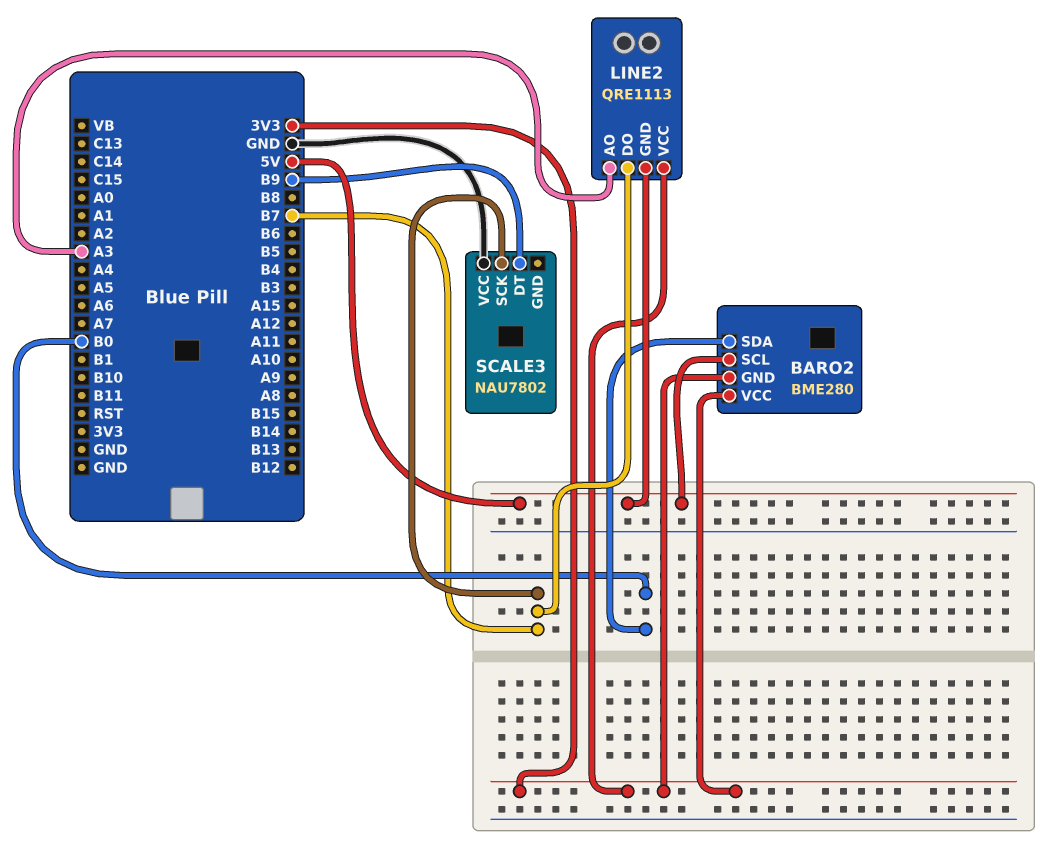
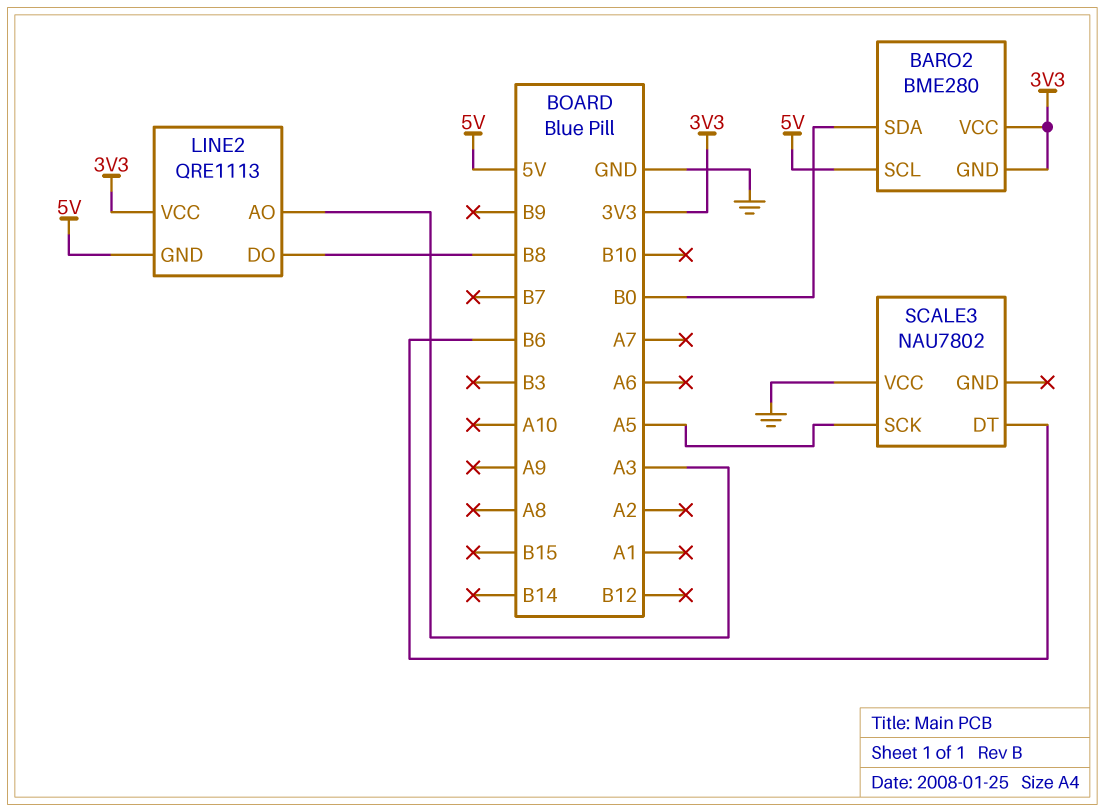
LINE2 pin DO: B7 -> B8
SCALE3 pin DT: B9 -> B6
SCALE3 pin SCK: B7 -> A5

